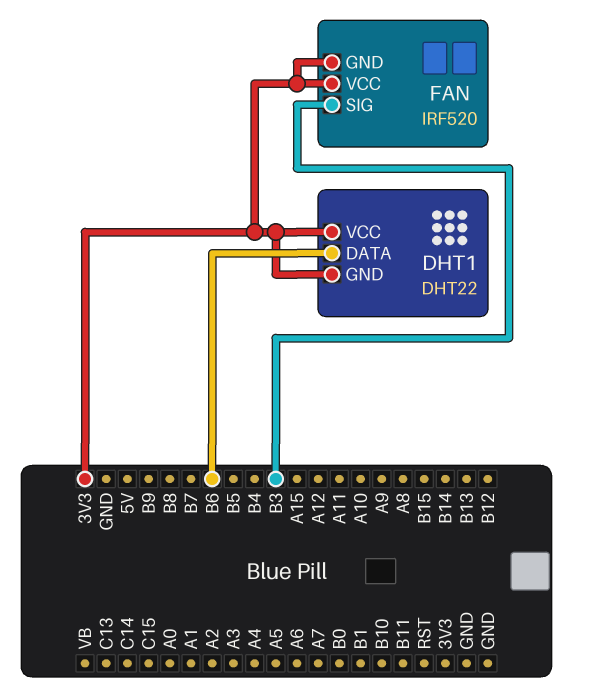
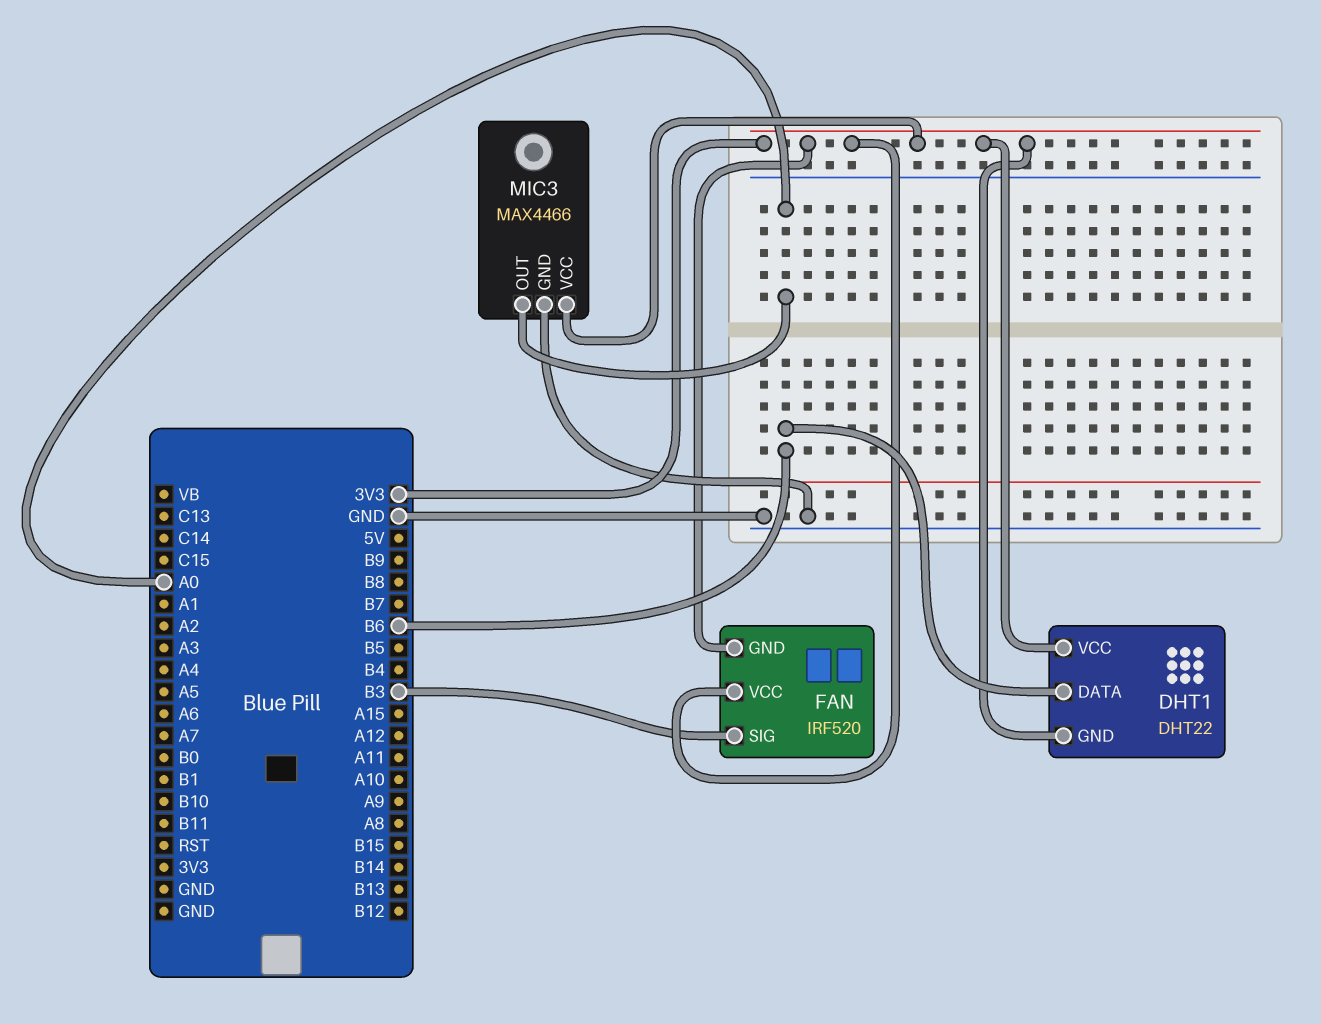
MIC3: none -> MAX4466
MIC3 pin GND: none -> GND
MIC3 pin OUT: none -> A0
MIC3 pin VCC: none -> 3V3

